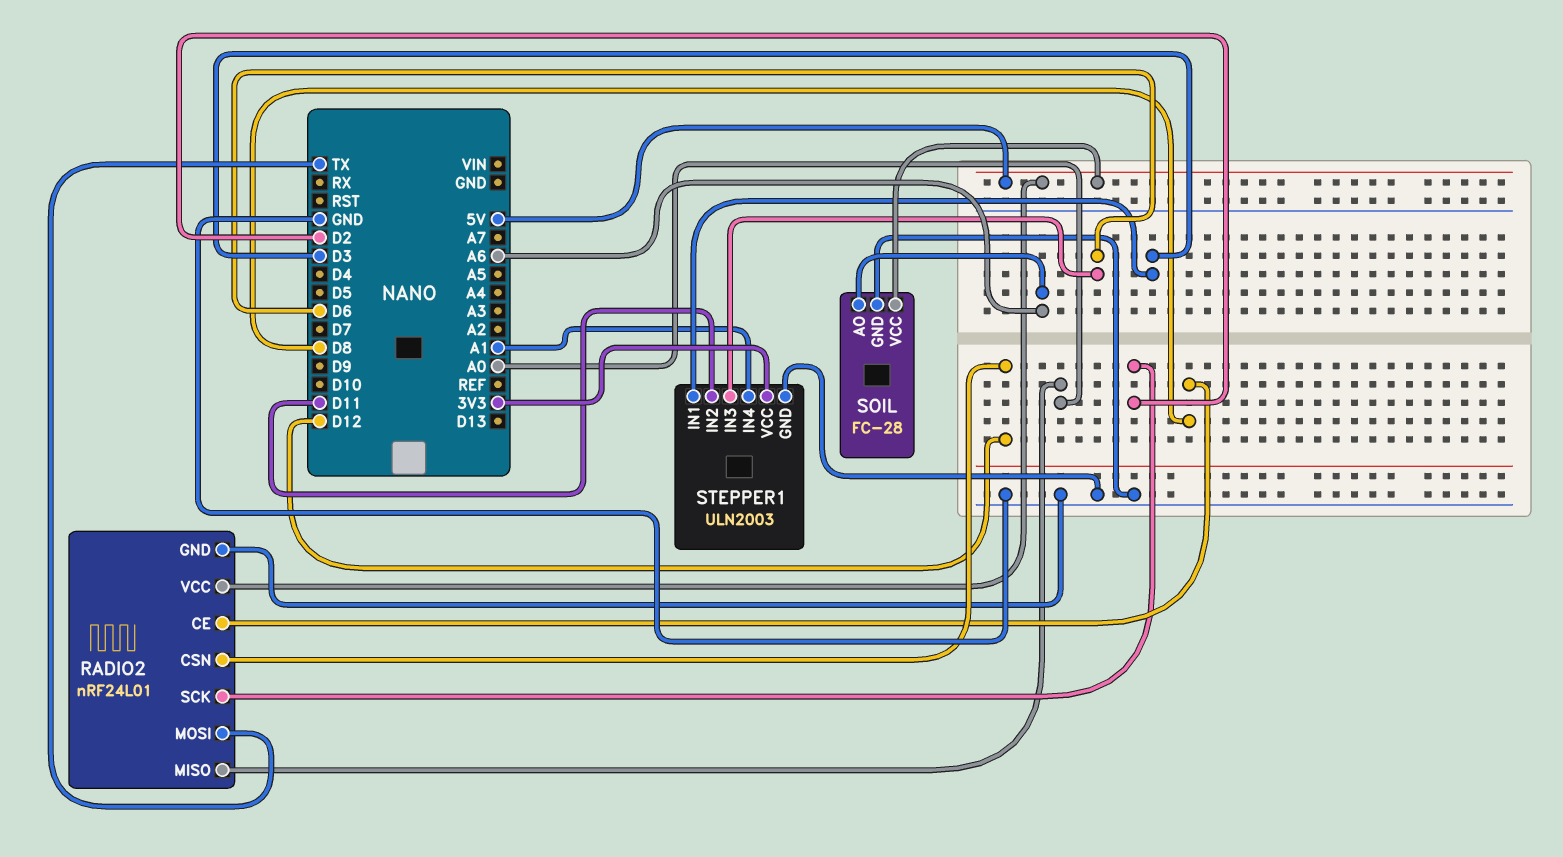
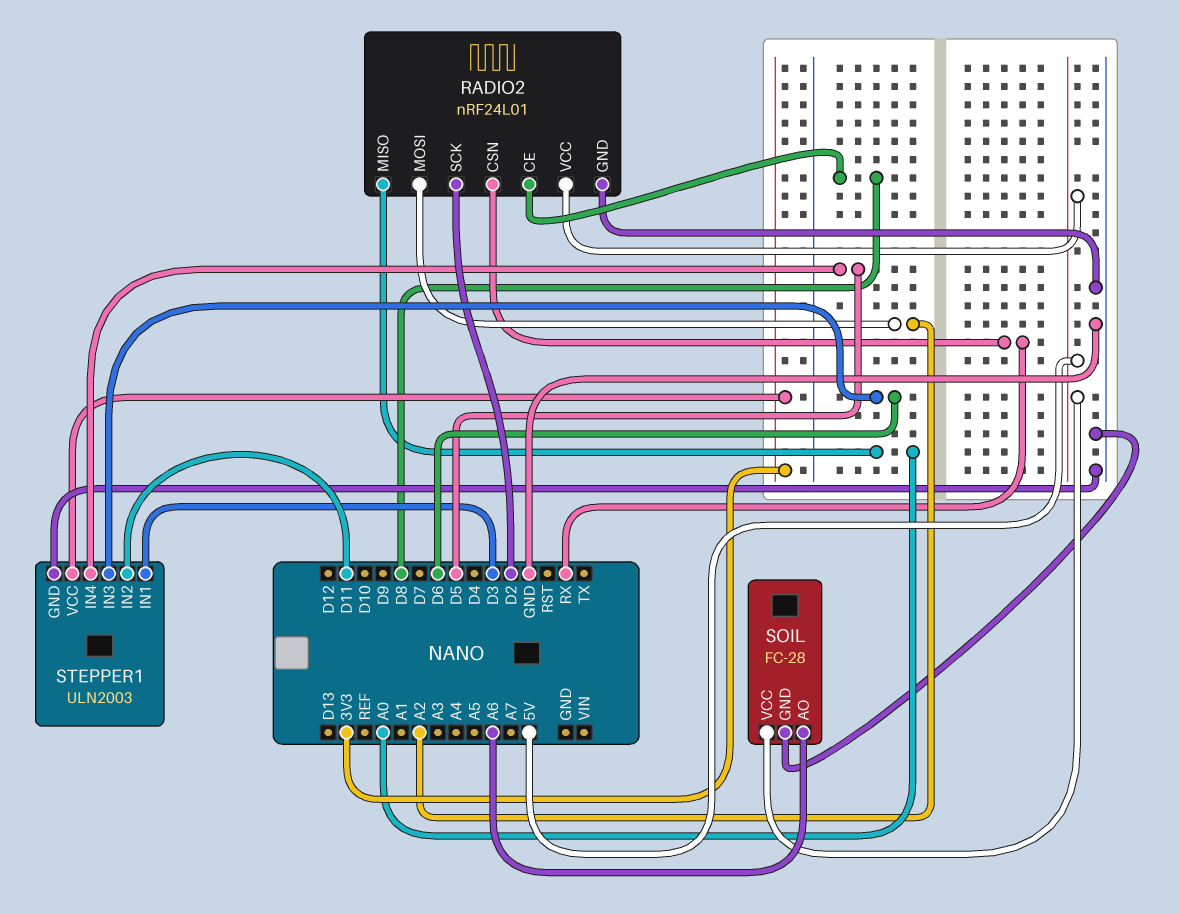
RADIO2 pin CSN: D12 -> RX
RADIO2 pin MOSI: TX -> A2
STEPPER1 pin IN4: A1 -> D5

